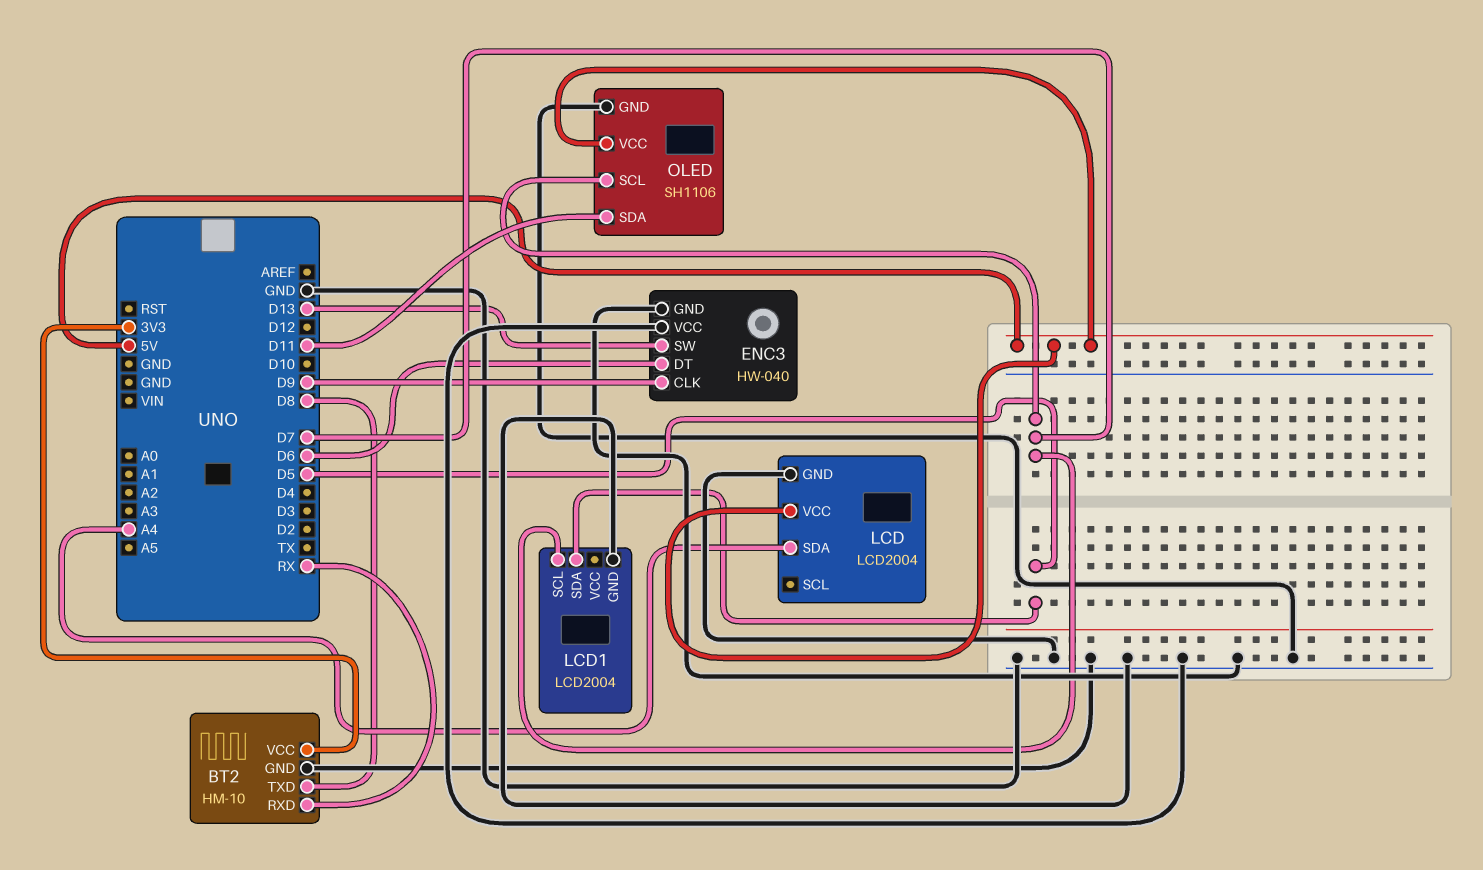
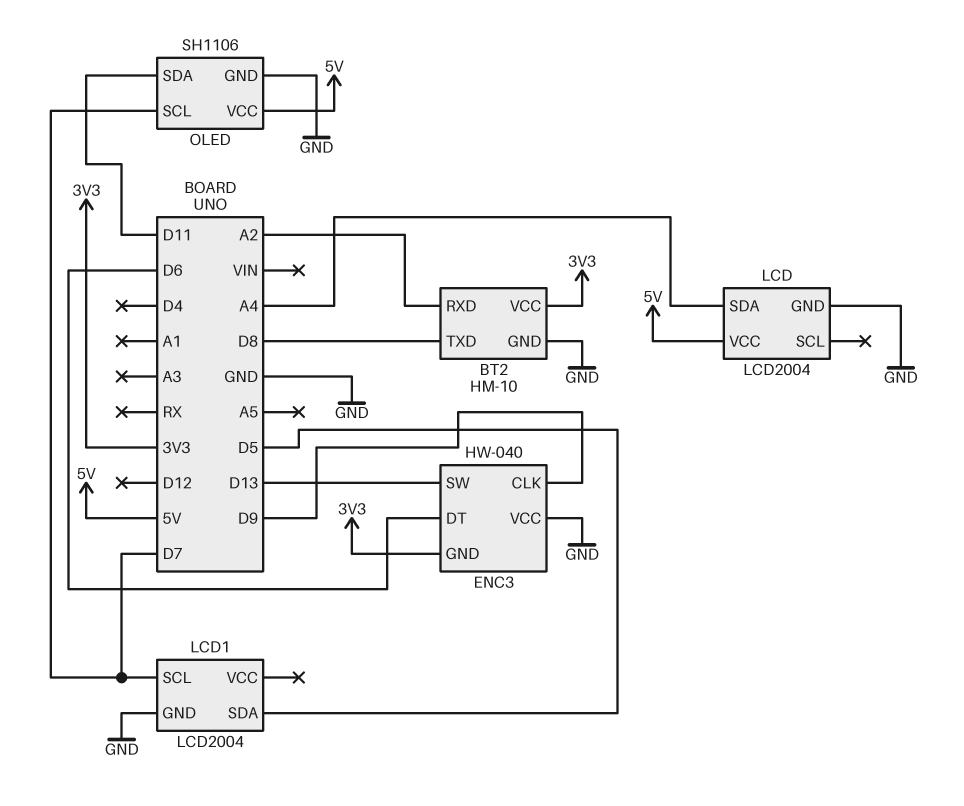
BT2 pin RXD: RX -> A2
ENC3 pin GND: GND -> 3V3

